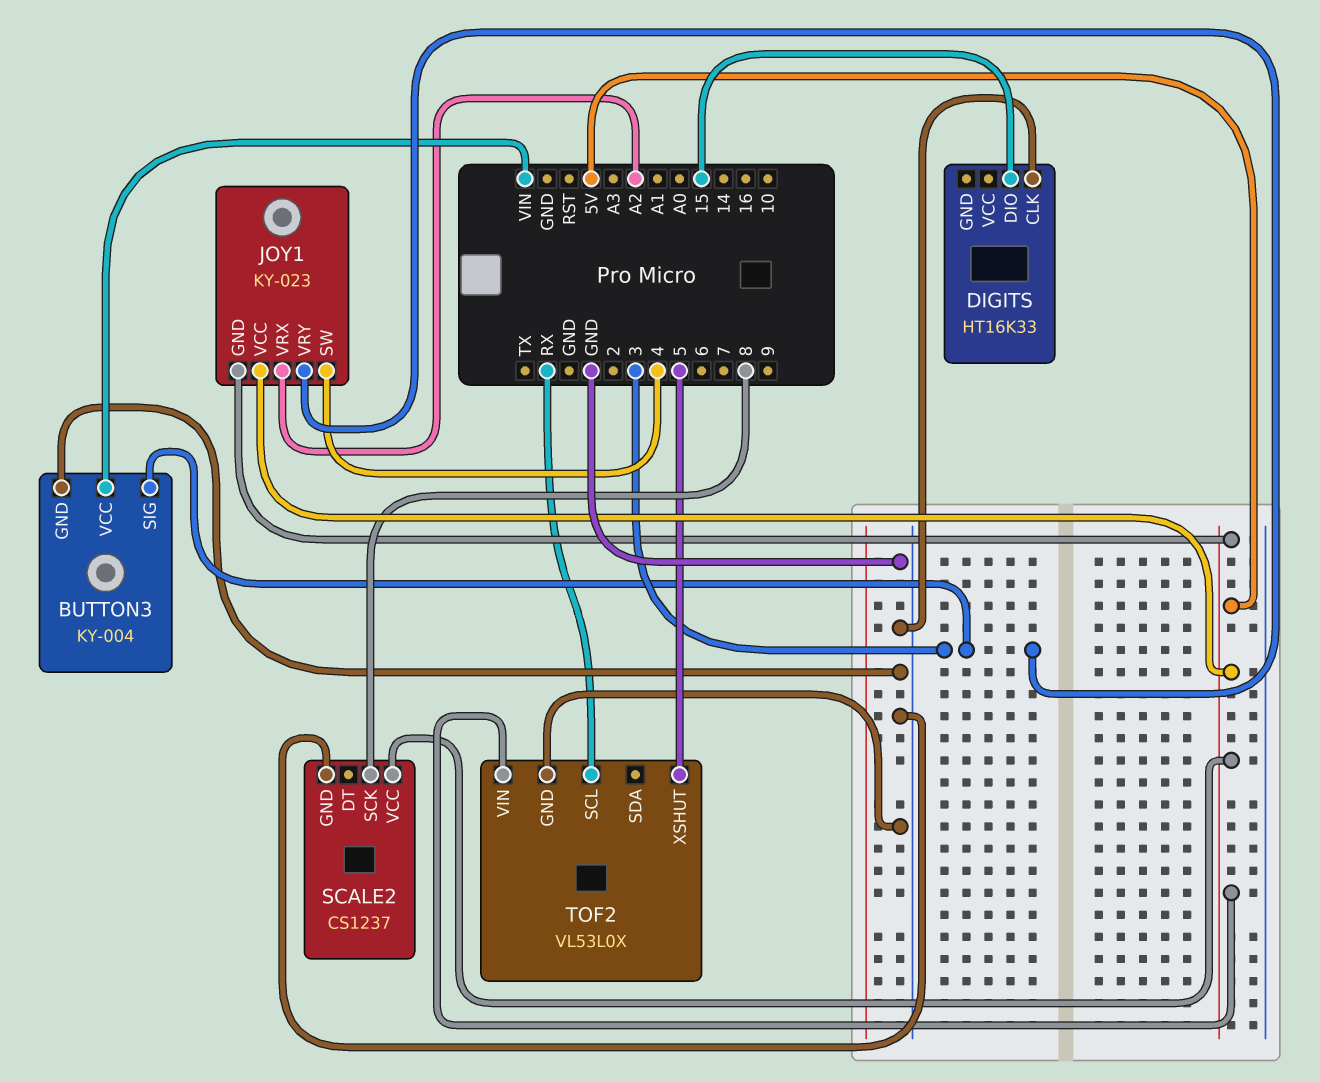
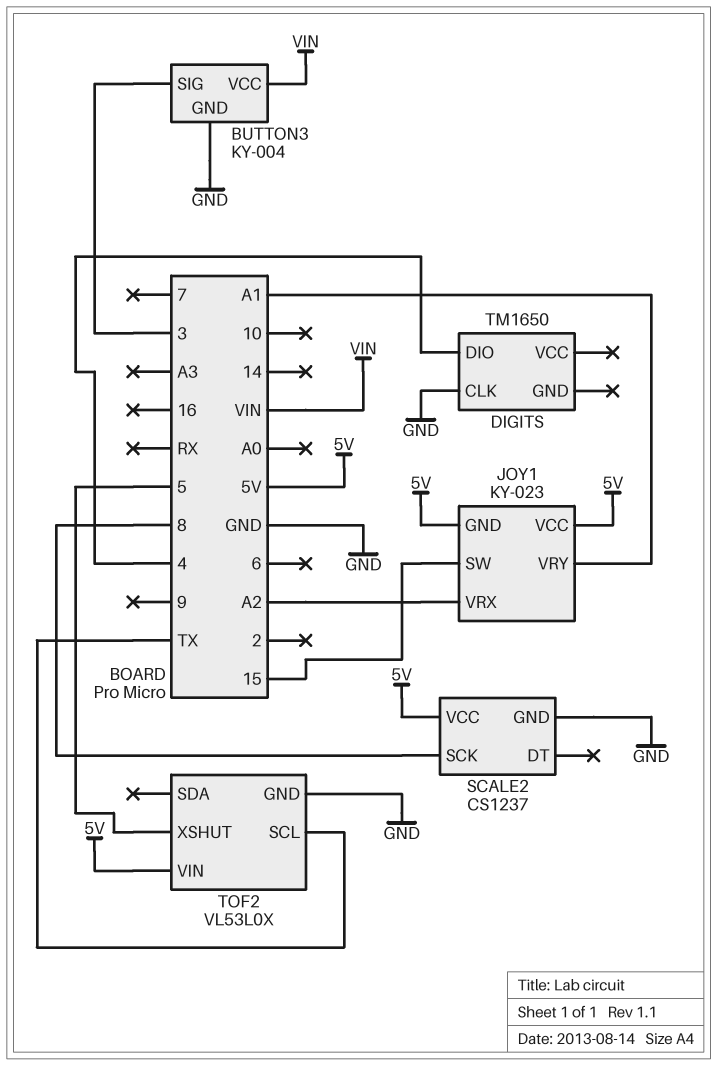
DIGITS: HT16K33 -> TM1650
DIGITS pin DIO: 15 -> 4
JOY1 pin SW: 4 -> 15
JOY1 pin VRY: 3 -> A1
TOF2 pin SCL: RX -> TX

